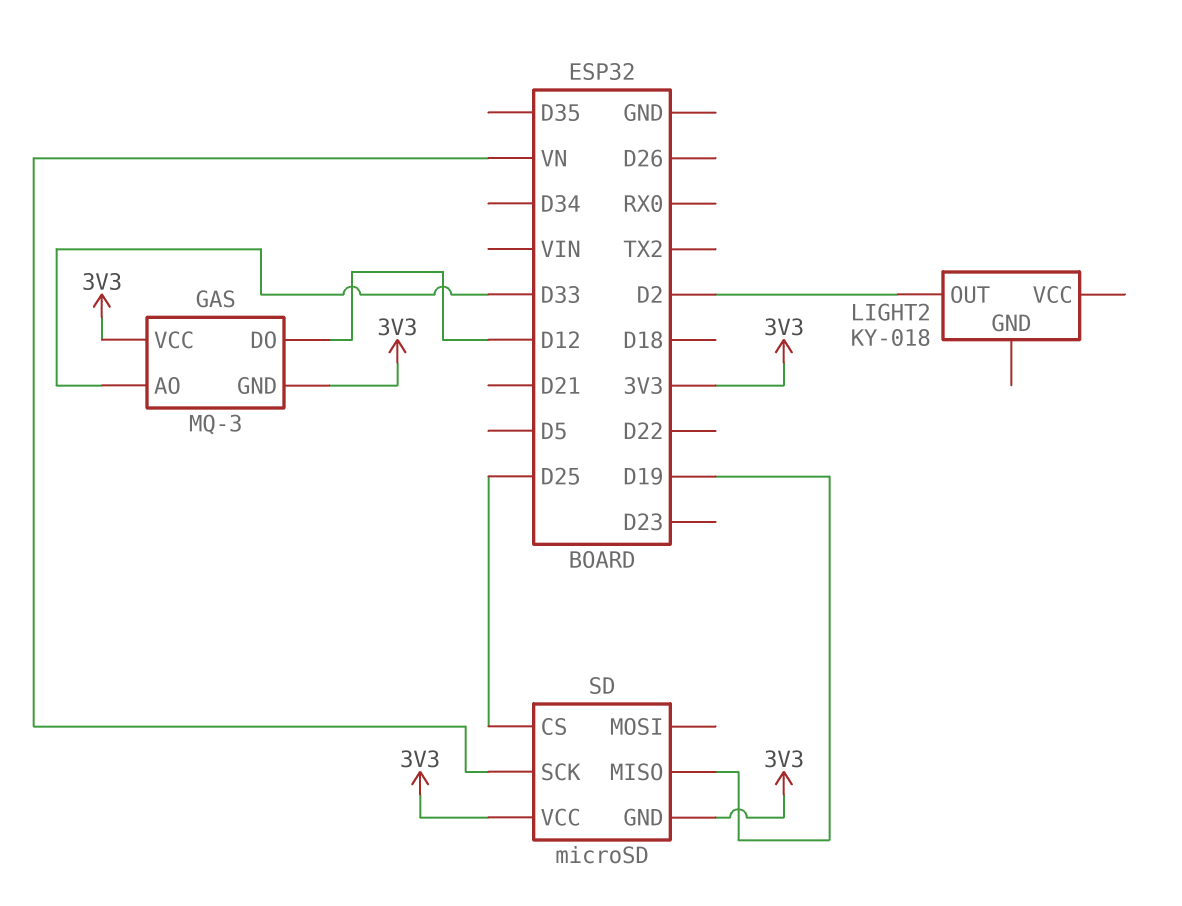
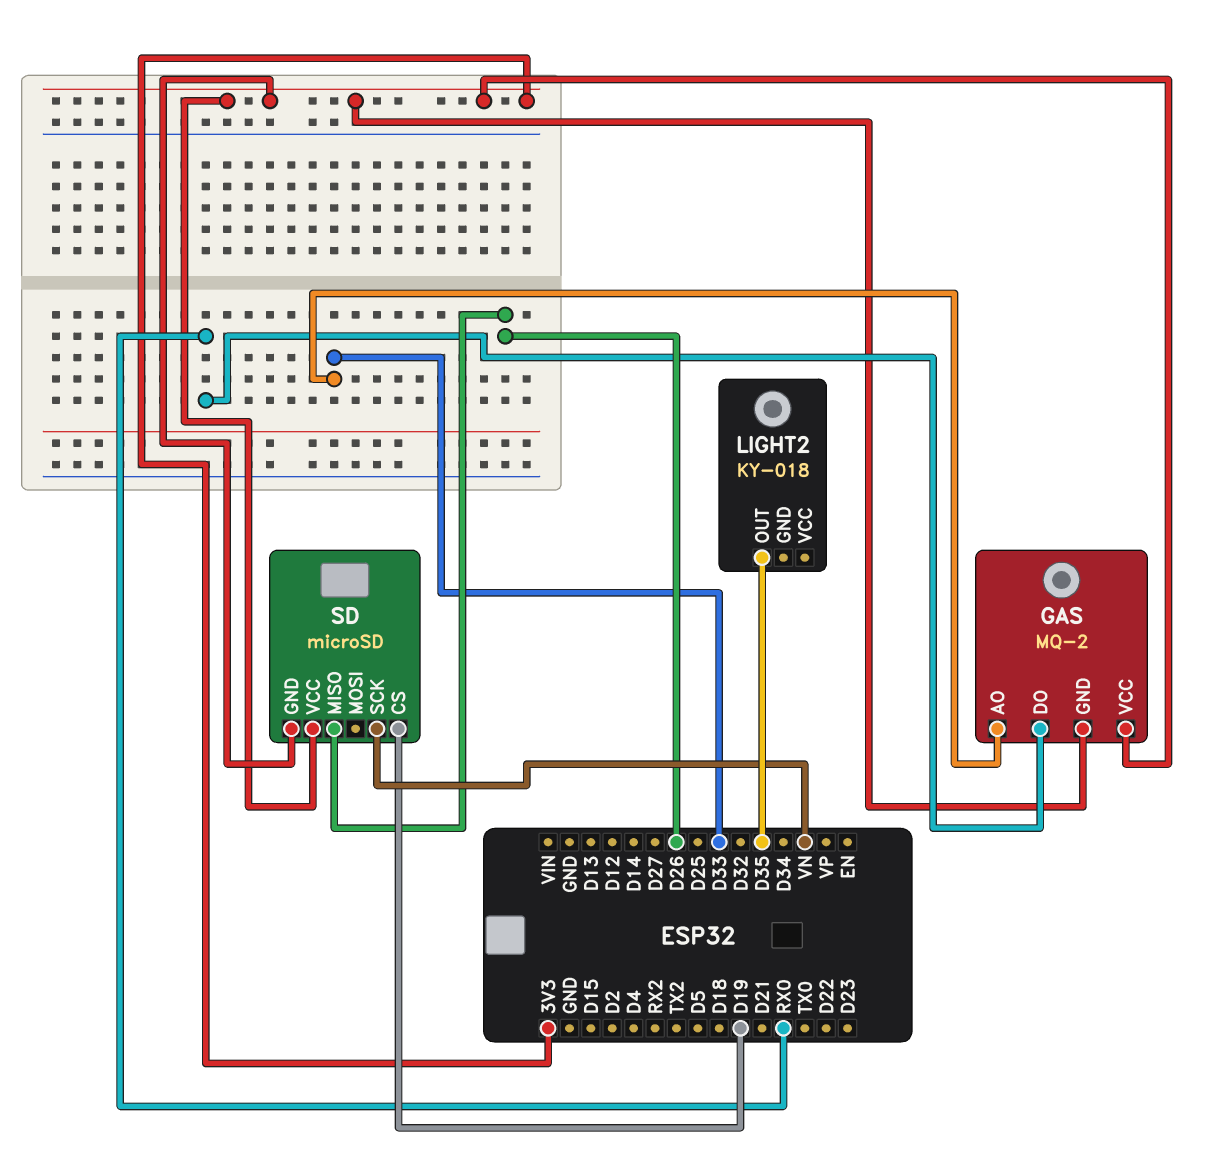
GAS: MQ-3 -> MQ-2
GAS pin DO: D12 -> RX0
LIGHT2 pin OUT: D2 -> D35
SD pin CS: D25 -> D19
SD pin MISO: D19 -> D26

